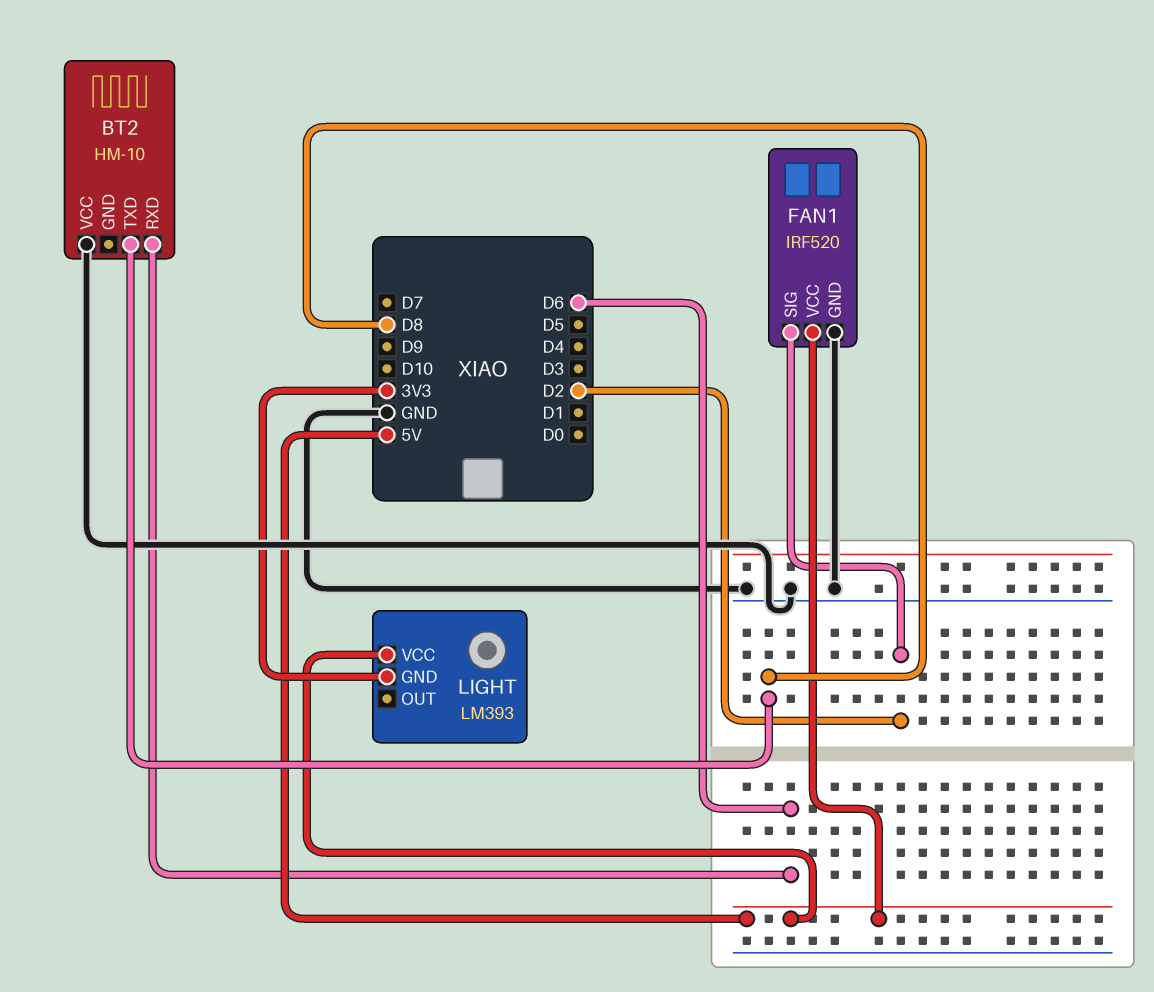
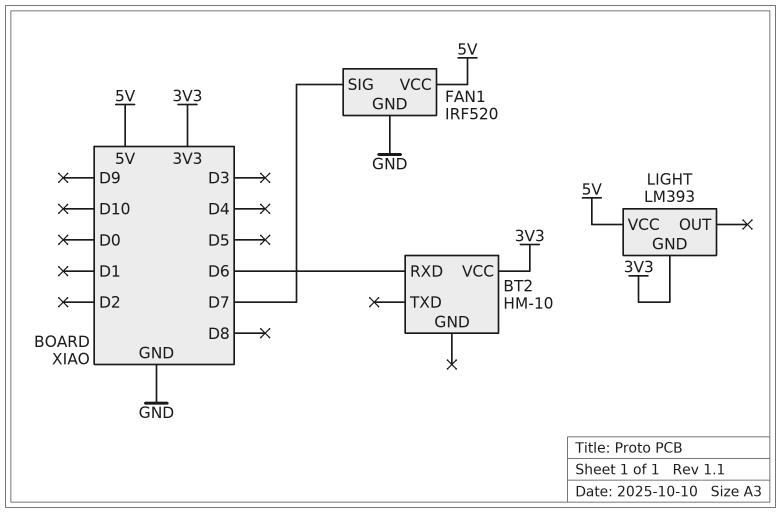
BT2 pin TXD: D8 -> none
BT2 pin VCC: GND -> 3V3
FAN1 pin SIG: D2 -> D7

